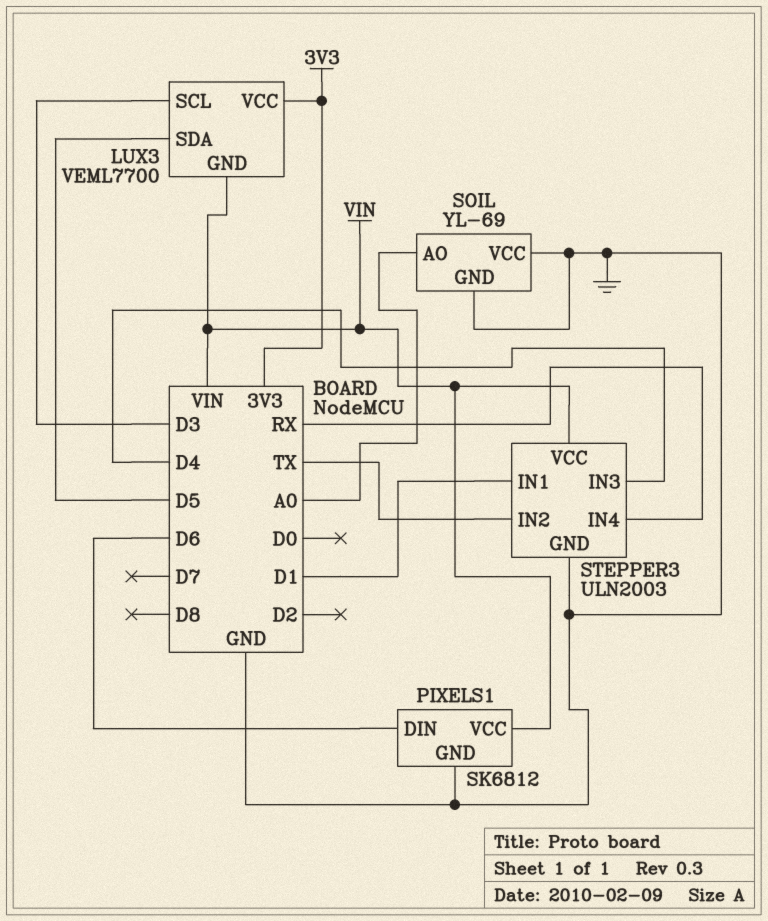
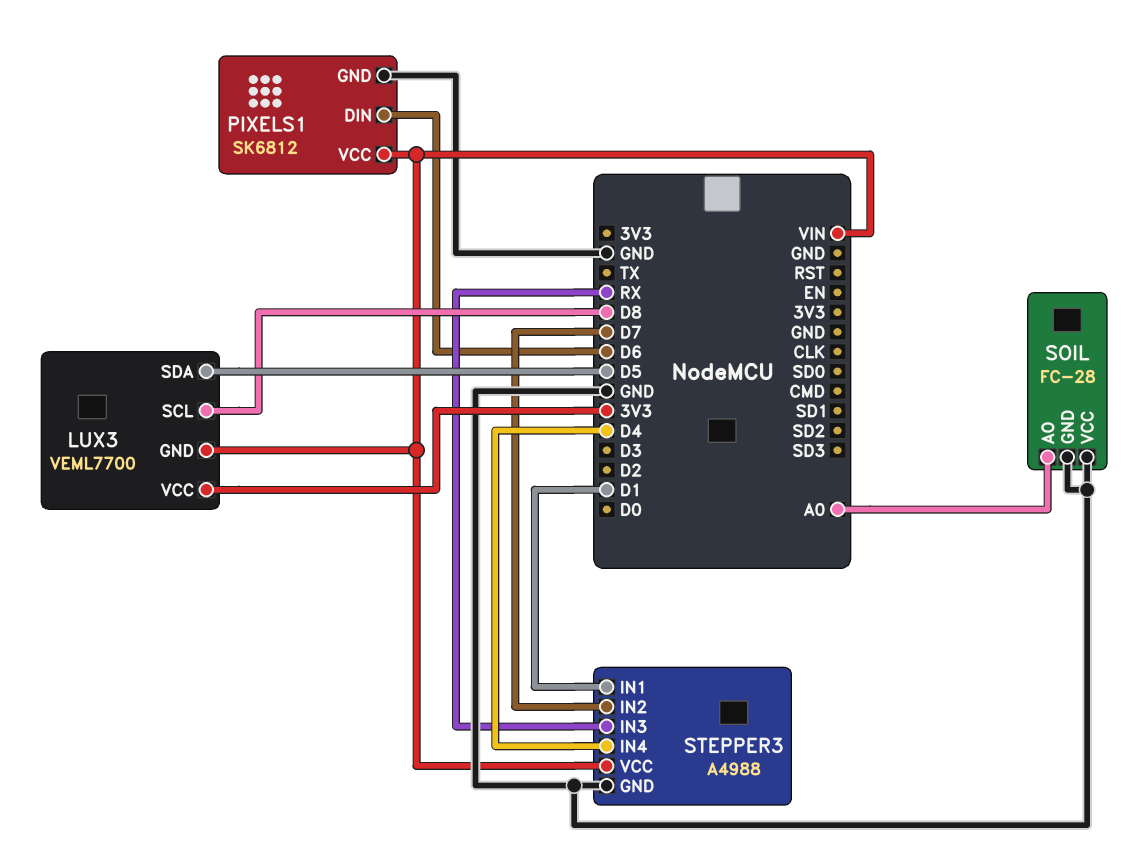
LUX3 pin SCL: D3 -> D8
SOIL: YL-69 -> FC-28
STEPPER3: ULN2003 -> A4988
STEPPER3 pin IN2: TX -> D7
STEPPER3 pin IN3: D4 -> RX
STEPPER3 pin IN4: RX -> D4

